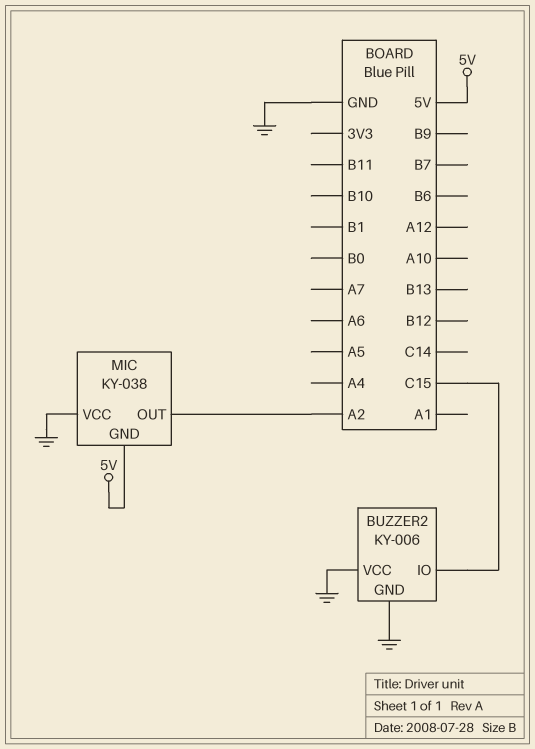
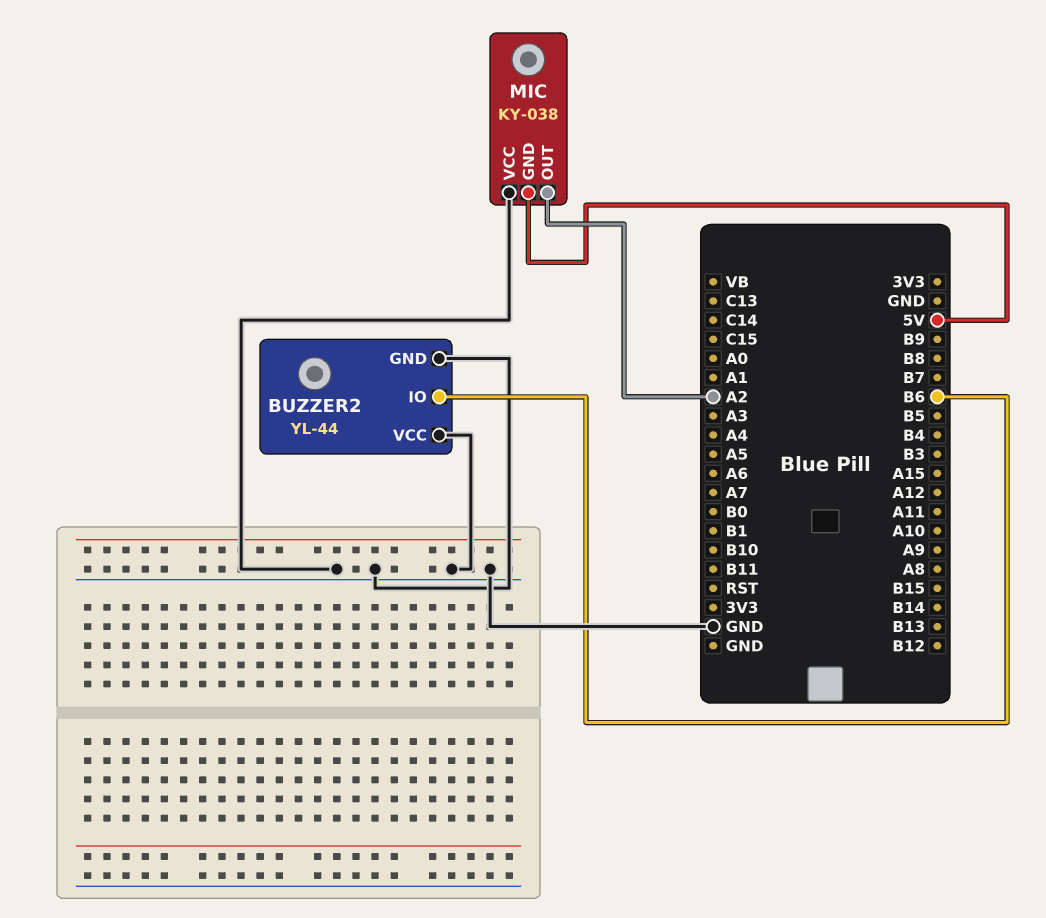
BUZZER2: KY-006 -> YL-44
BUZZER2 pin IO: C15 -> B6

